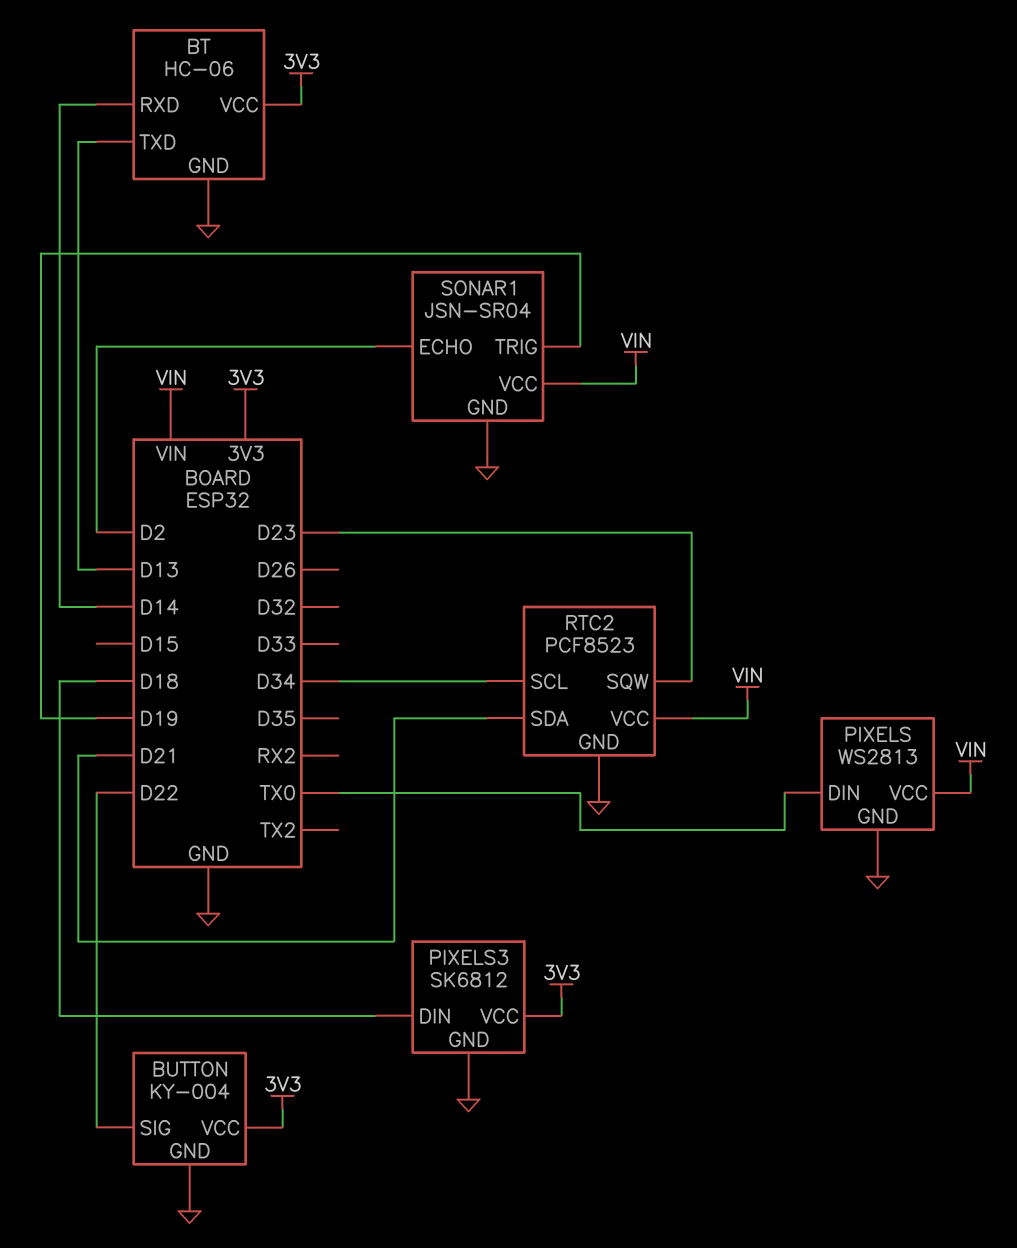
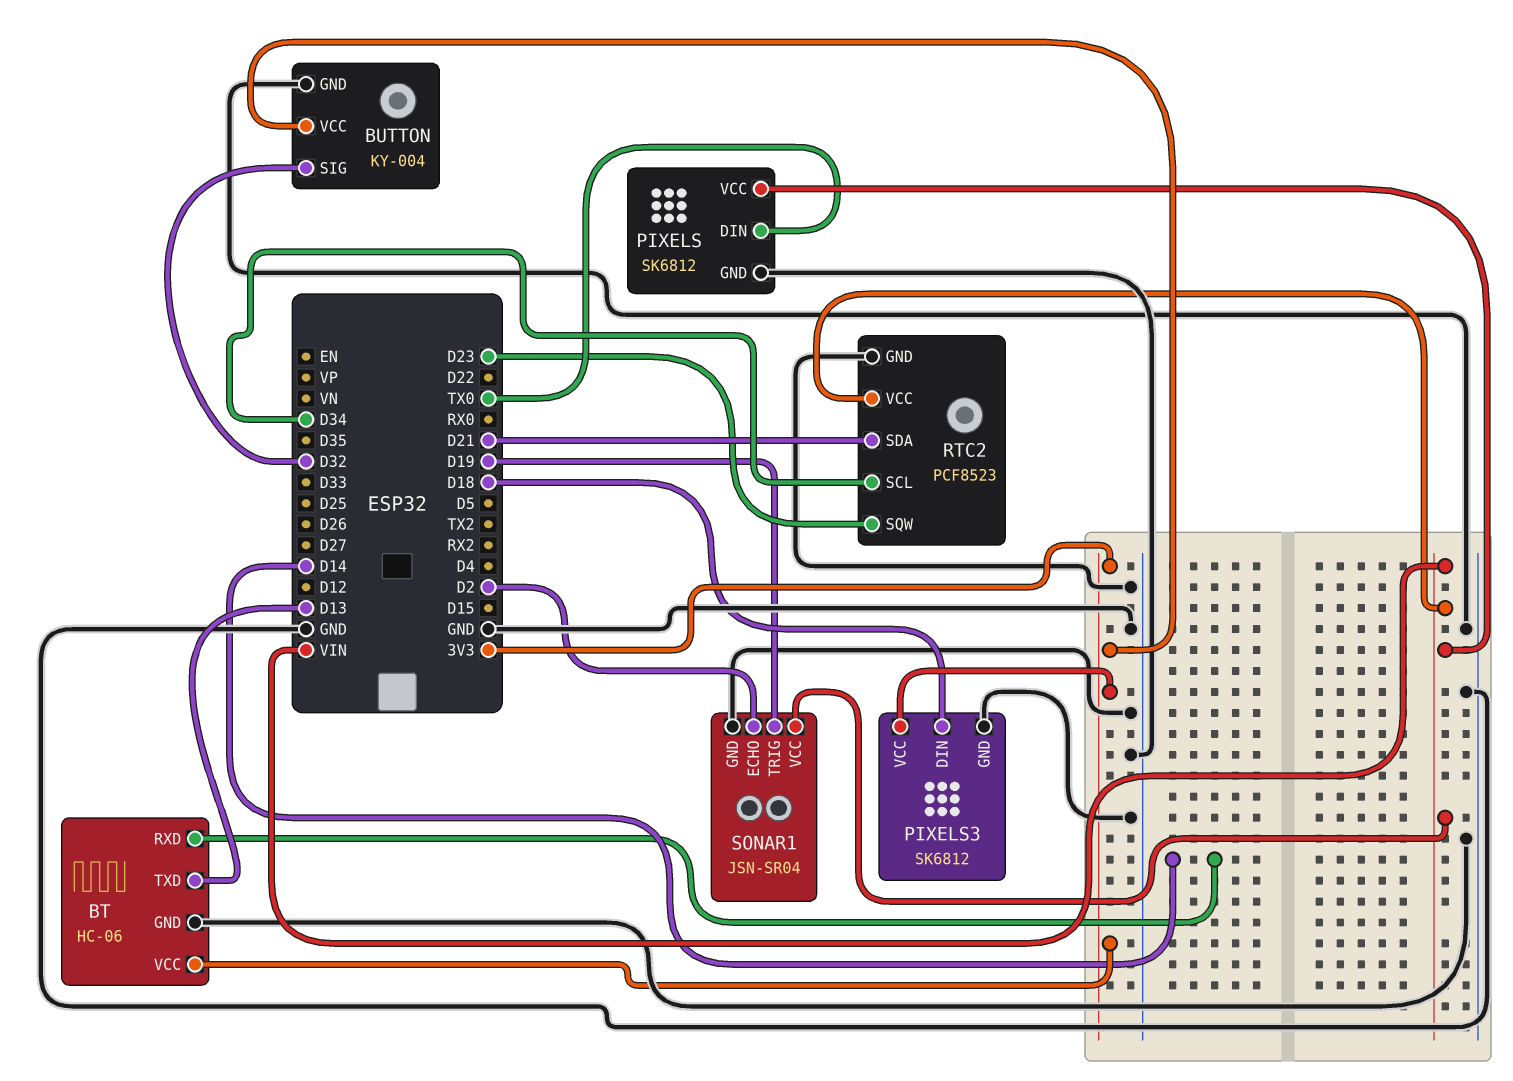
BUTTON pin SIG: D22 -> D32
PIXELS: WS2813 -> SK6812

